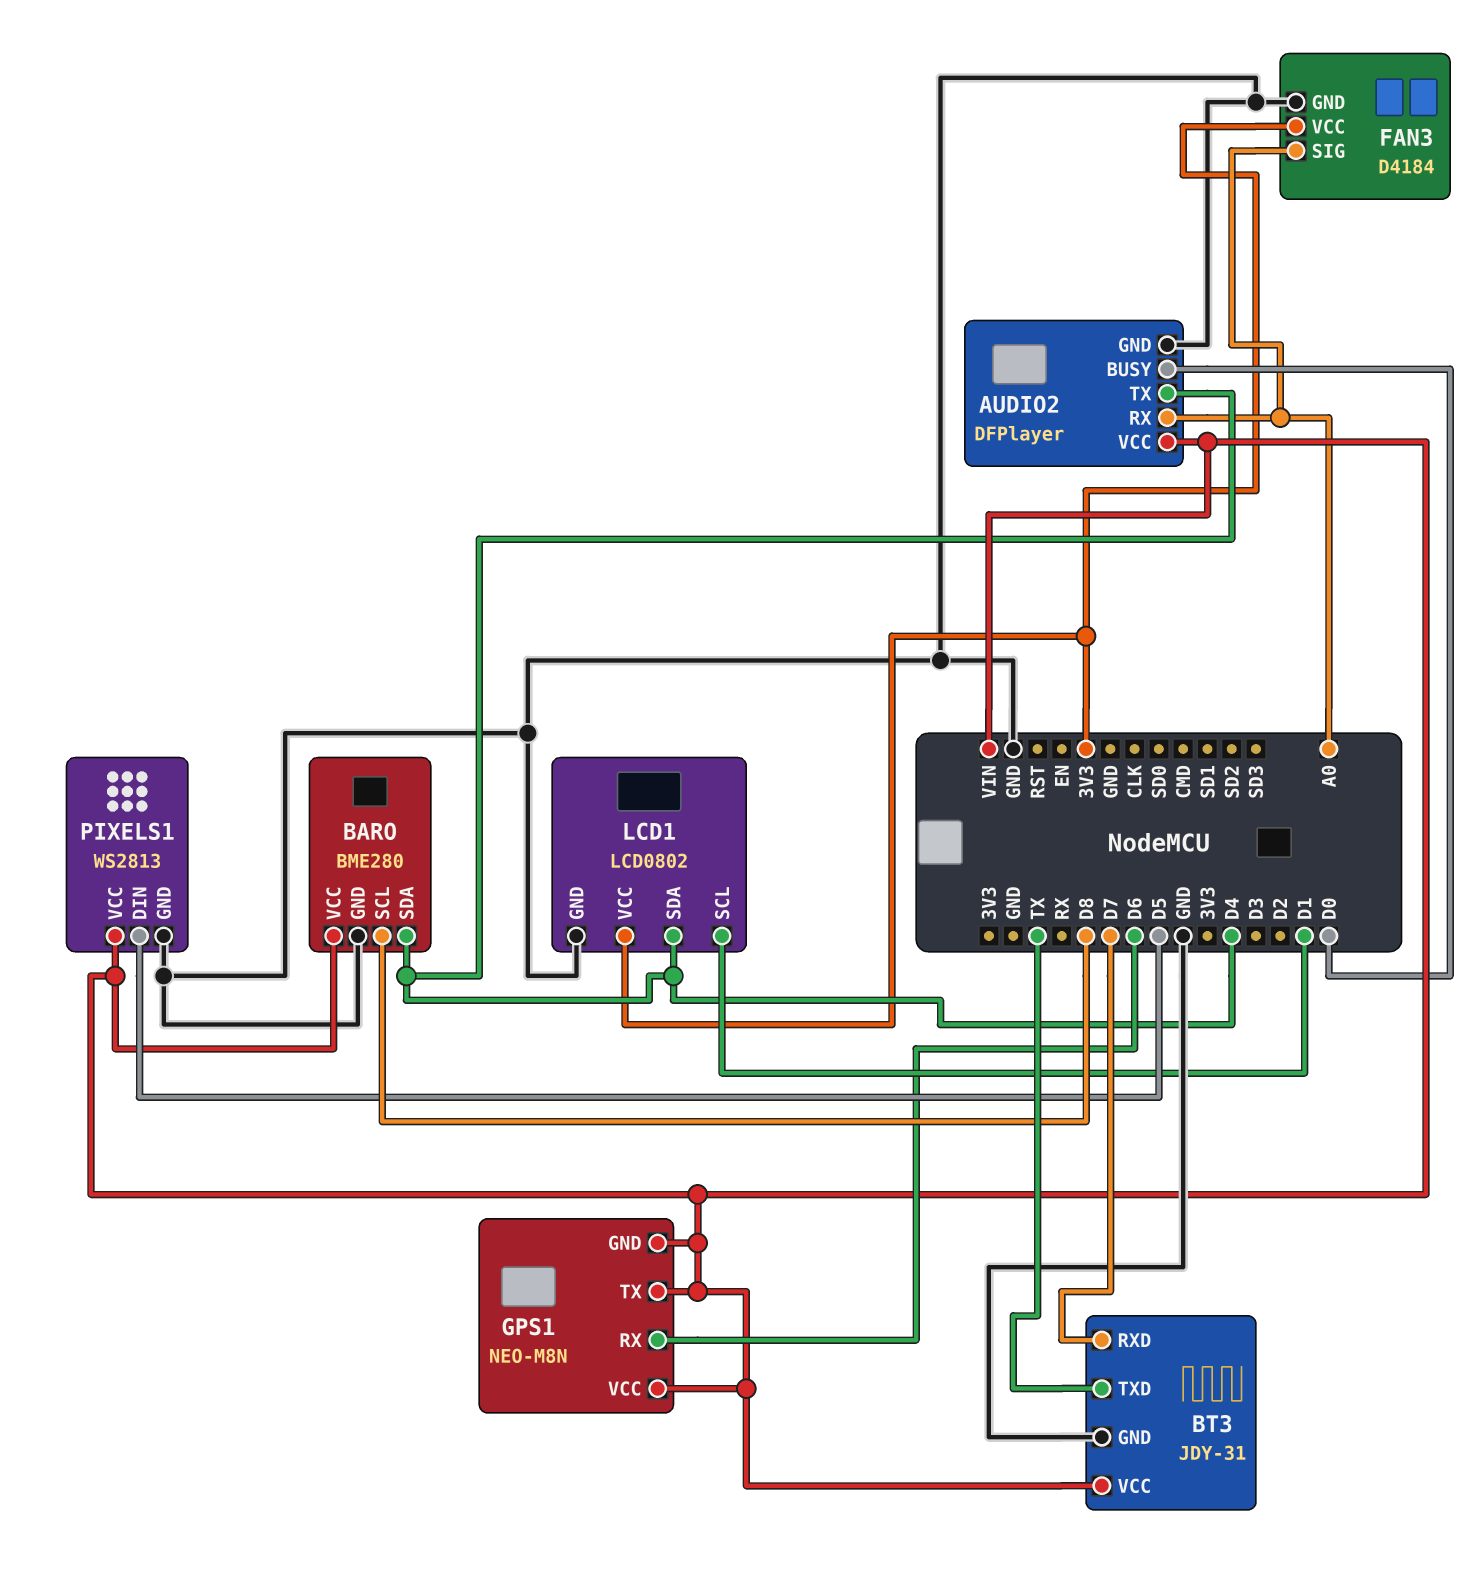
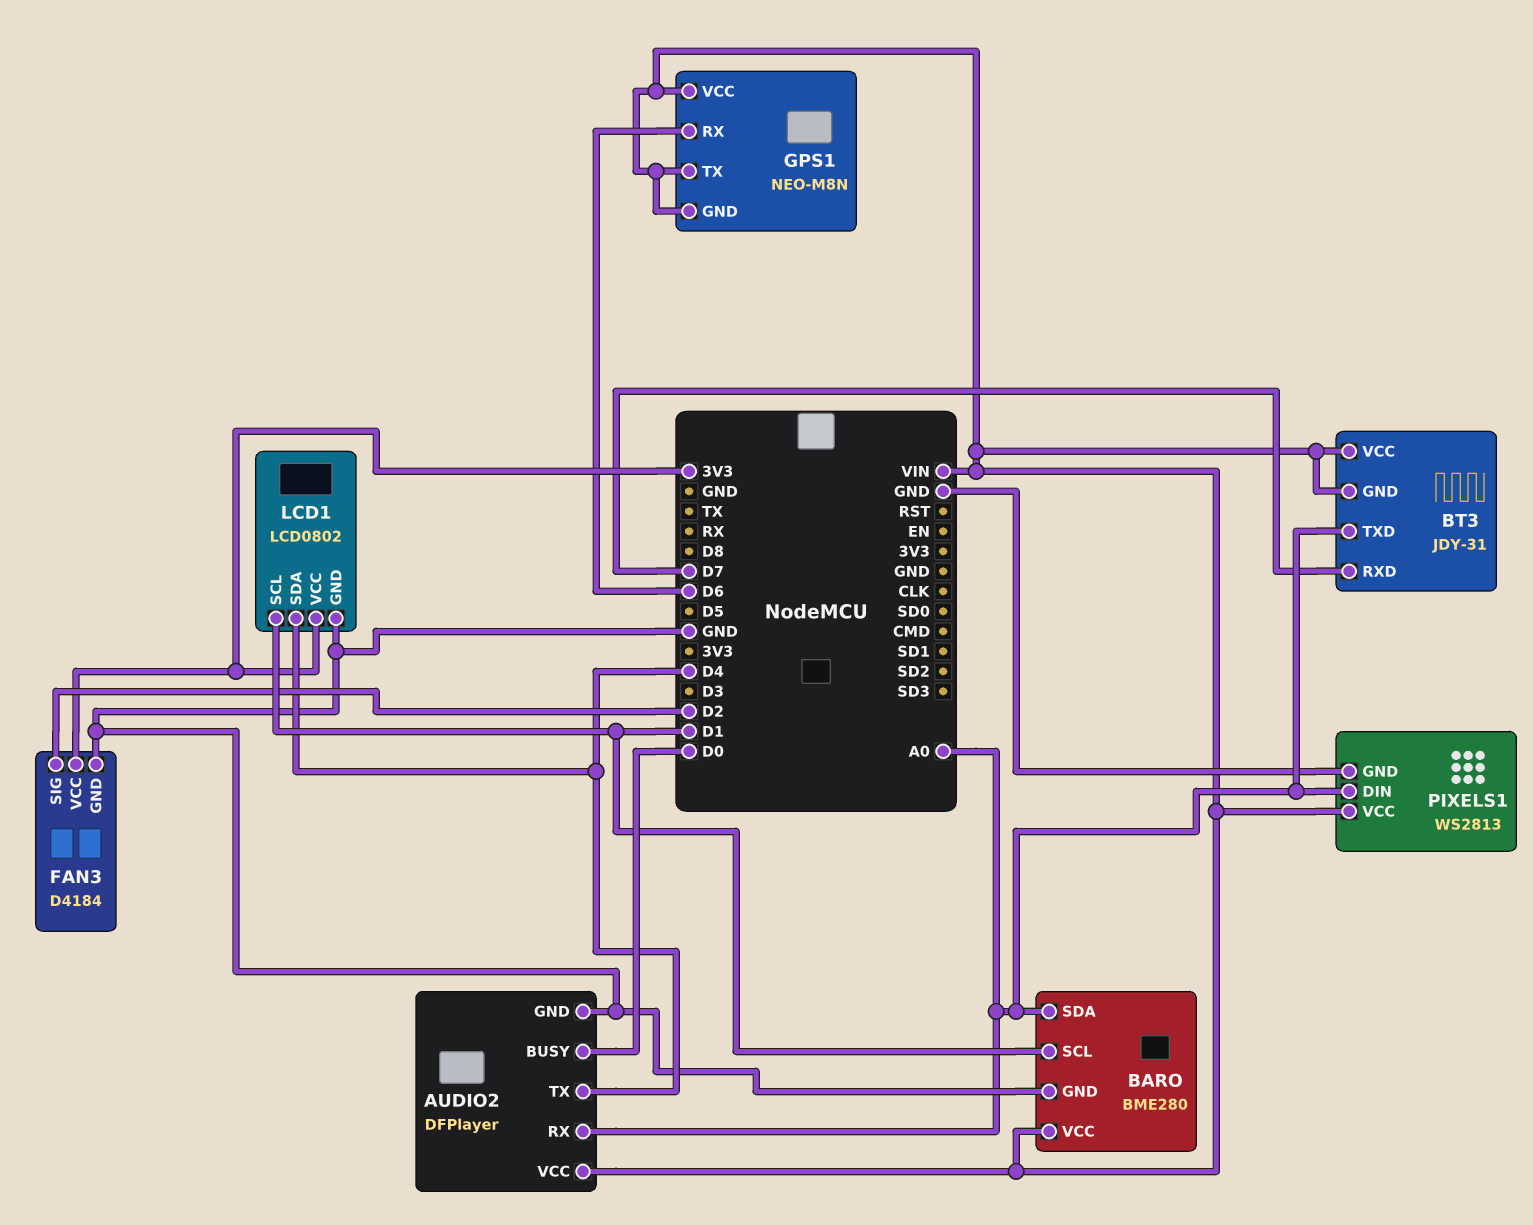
BARO pin SCL: D8 -> D1
BARO pin SDA: D4 -> A0
BT3 pin GND: GND -> VIN
BT3 pin TXD: TX -> A0
FAN3 pin SIG: A0 -> D2
PIXELS1 pin DIN: D5 -> A0

